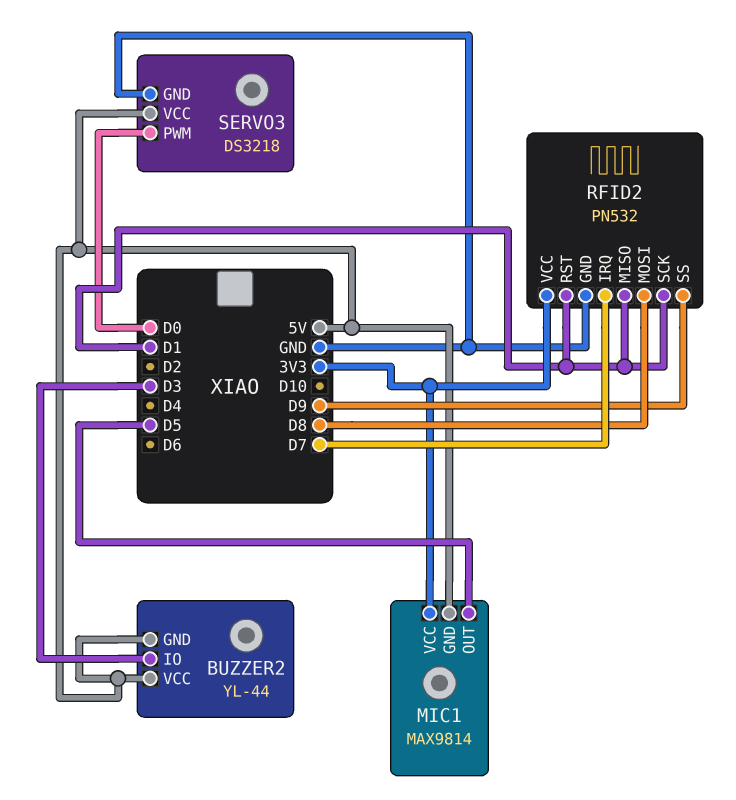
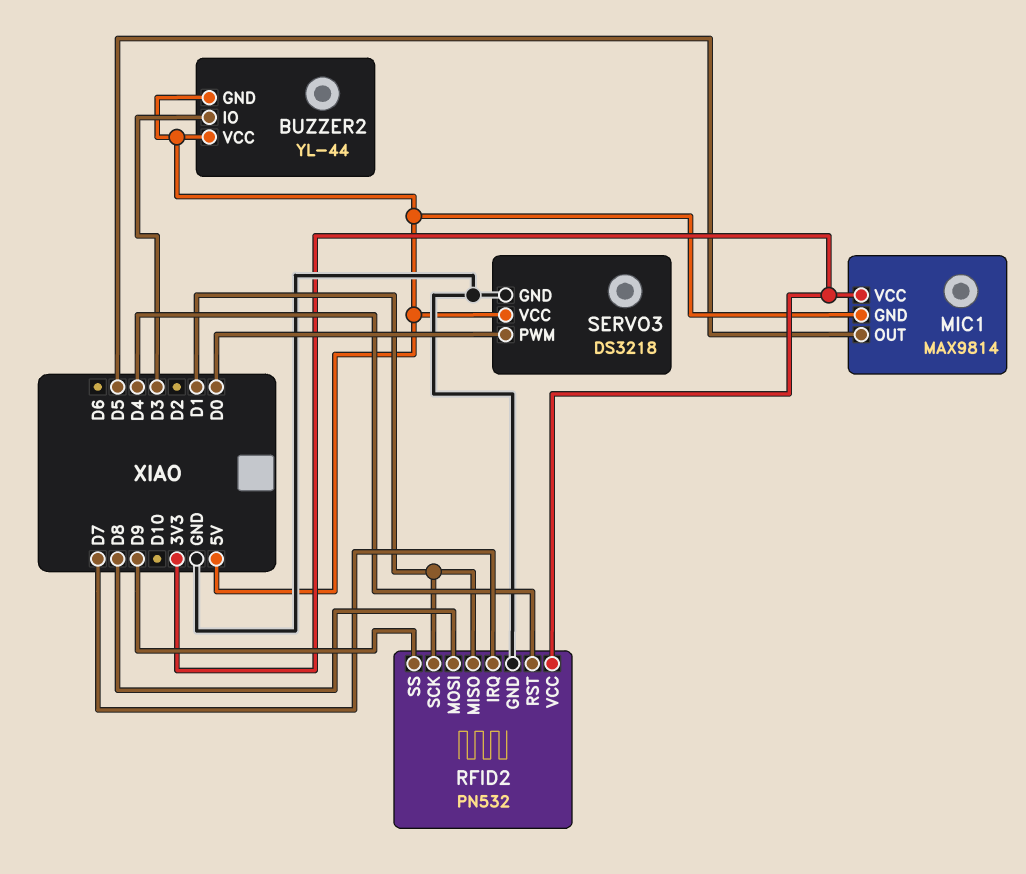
RFID2 pin RST: D1 -> D4

